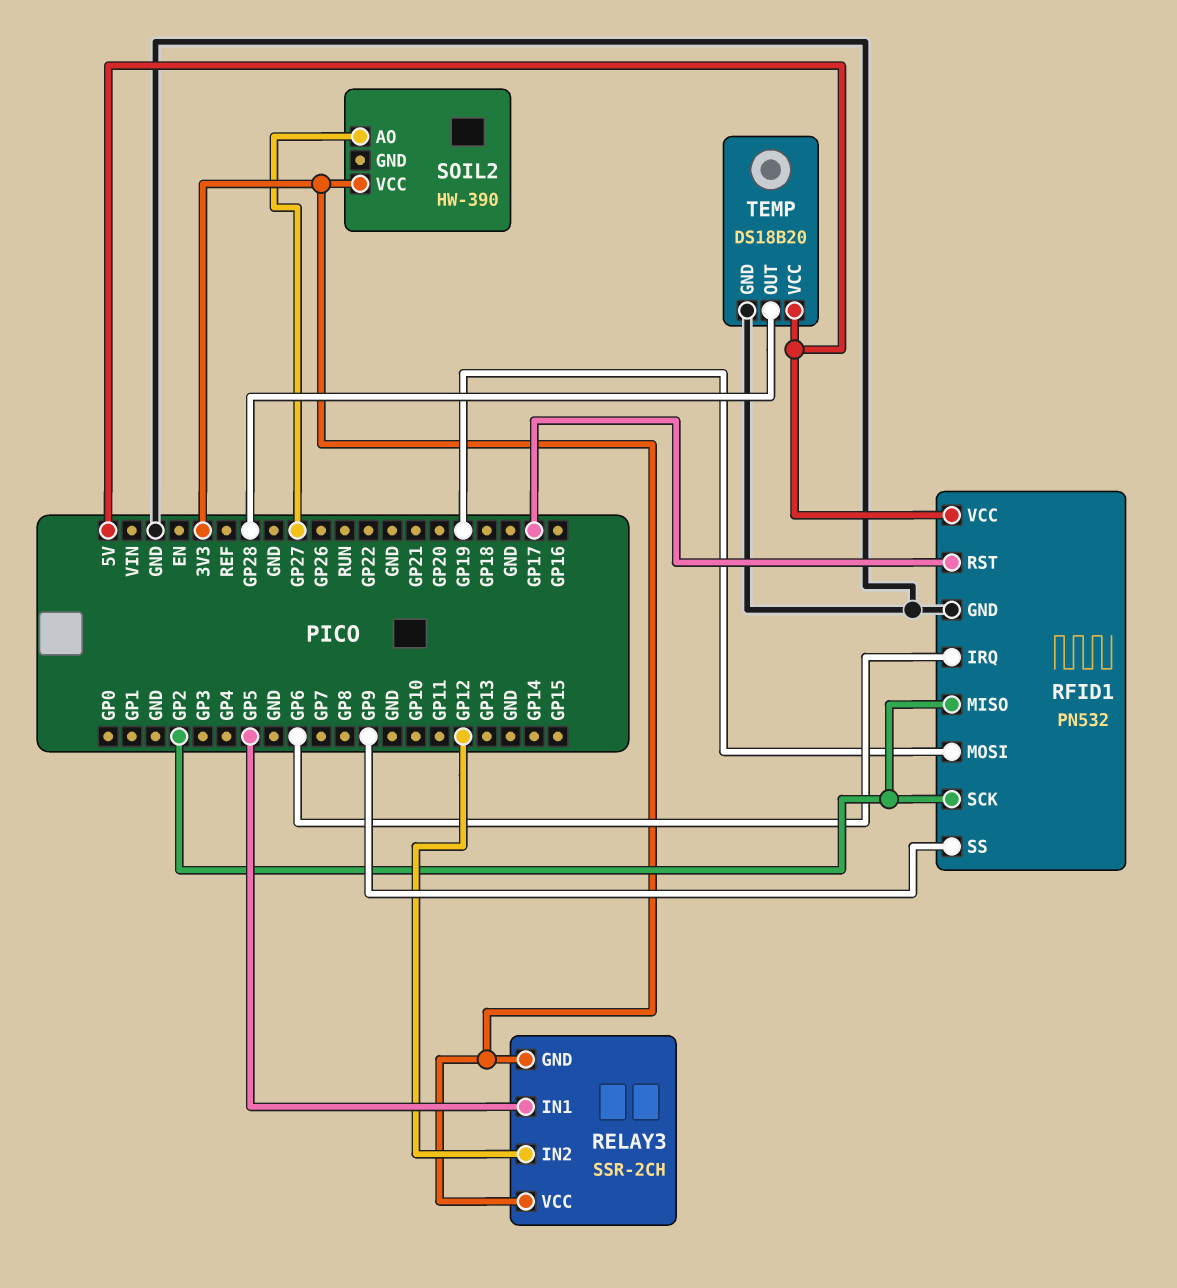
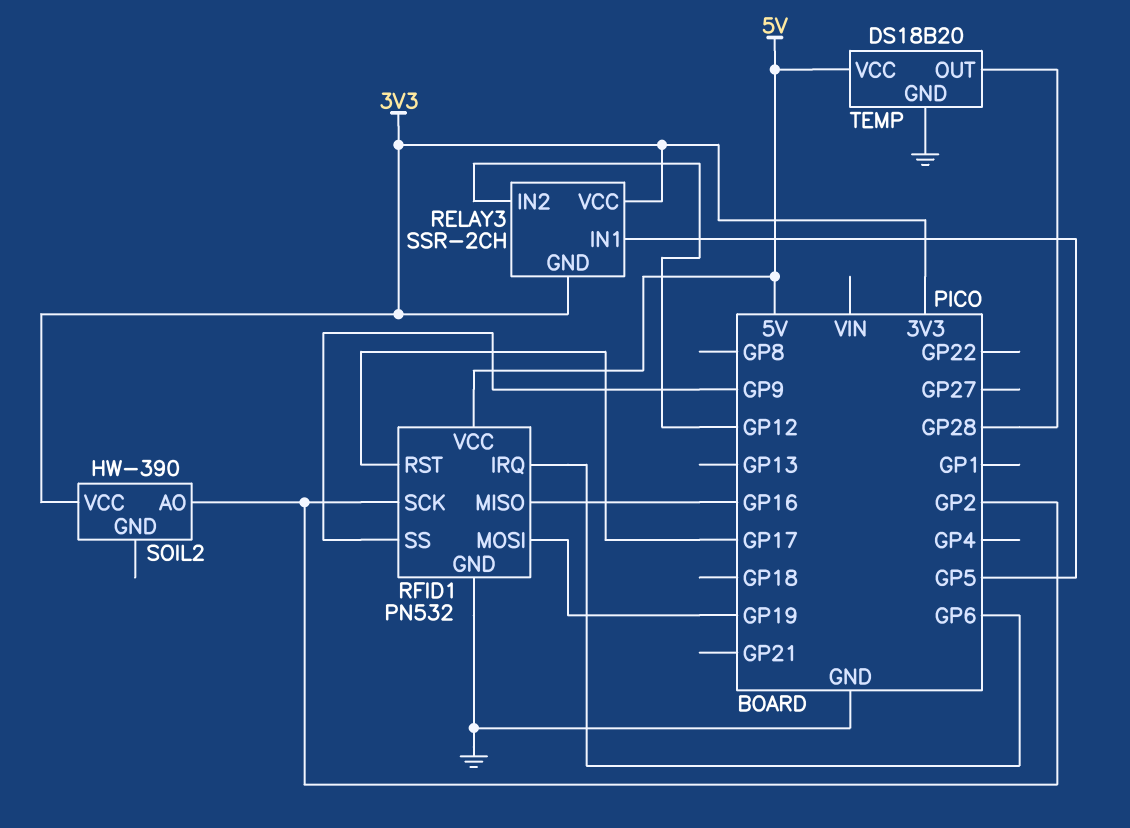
RFID1 pin MISO: GP2 -> GP16
SOIL2 pin AO: GP27 -> GP2

